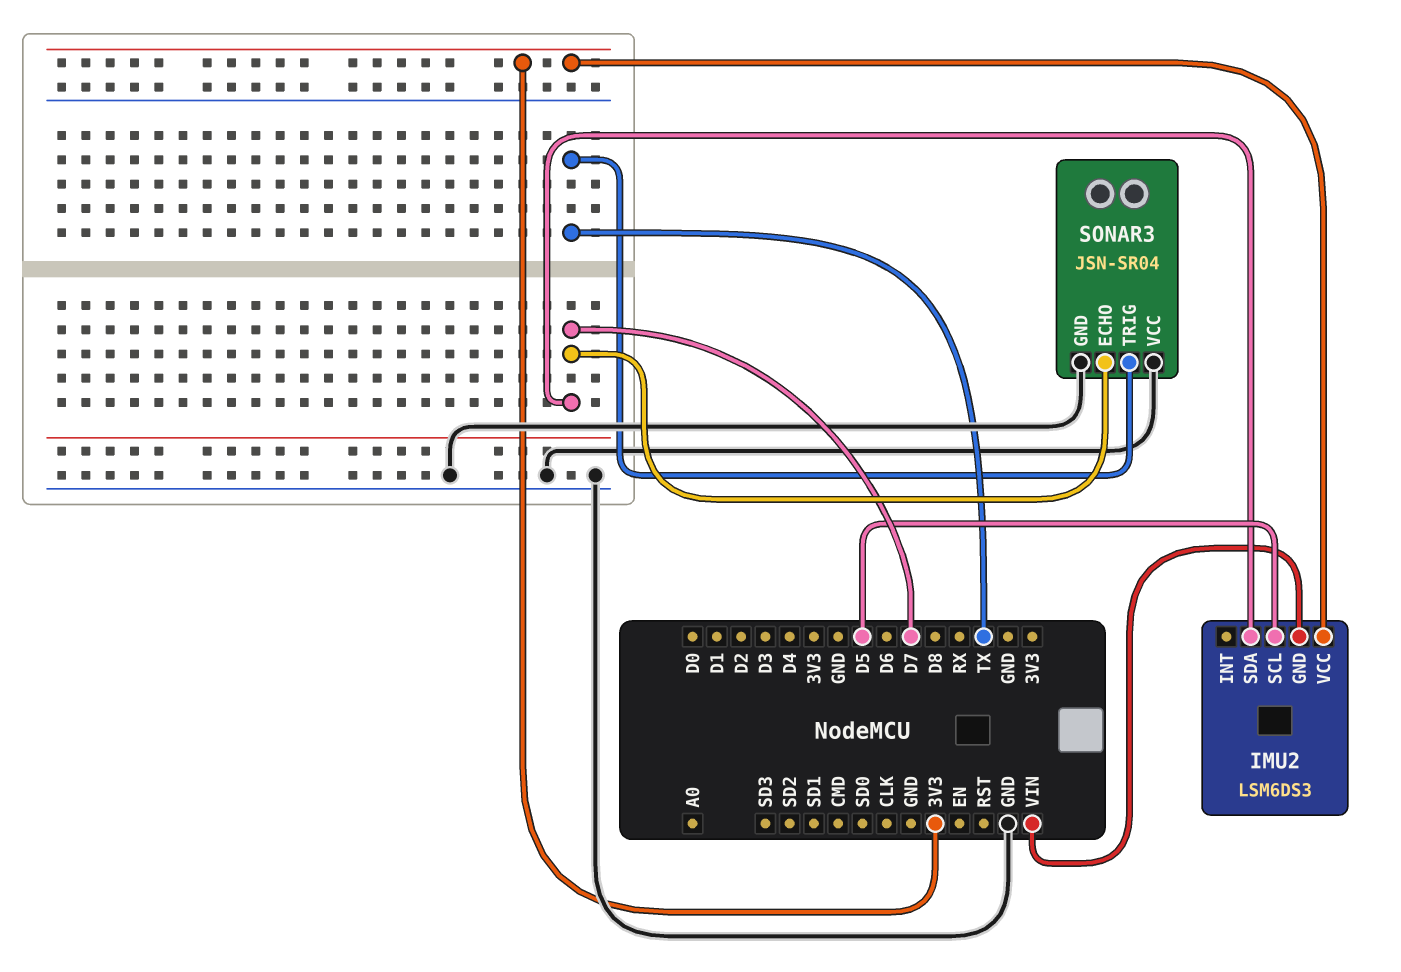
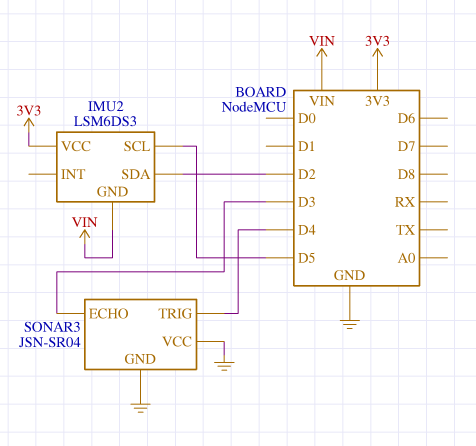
IMU2 pin SDA: D7 -> D2
SONAR3 pin ECHO: D7 -> D3
SONAR3 pin TRIG: TX -> D4

